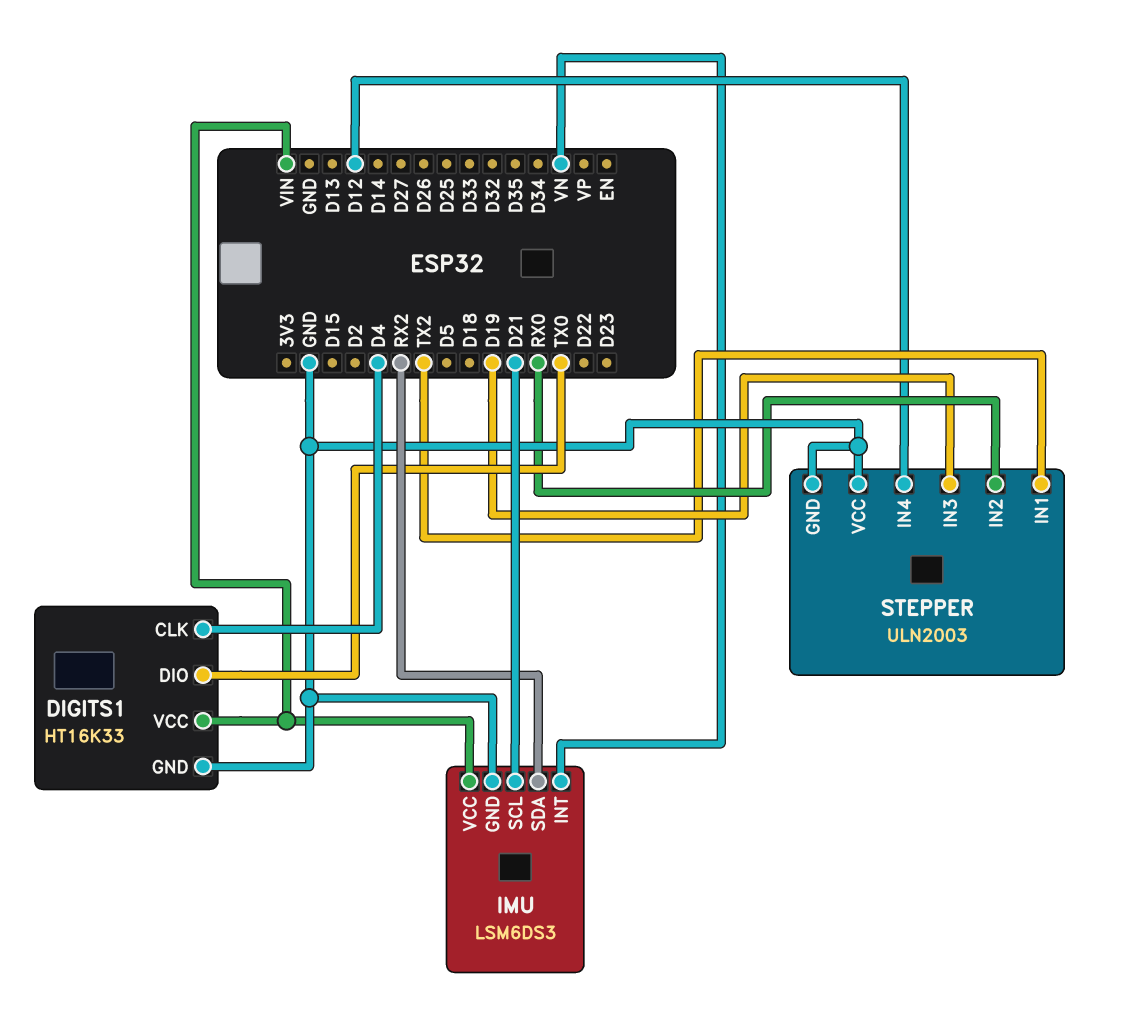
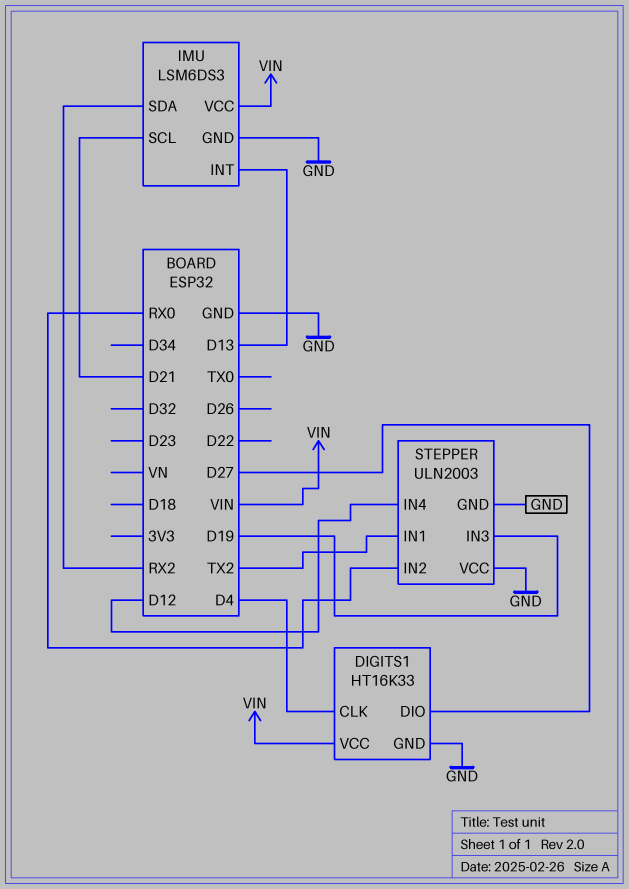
DIGITS1 pin DIO: TX0 -> D27
IMU pin INT: VN -> D13

